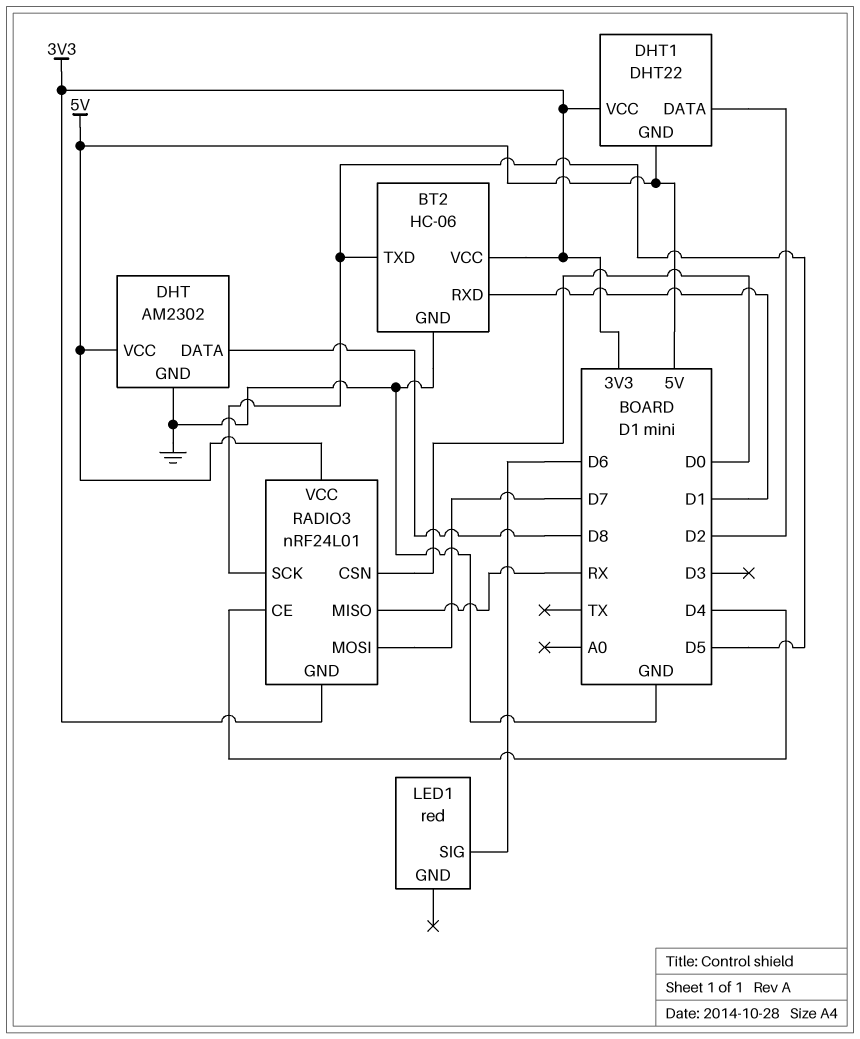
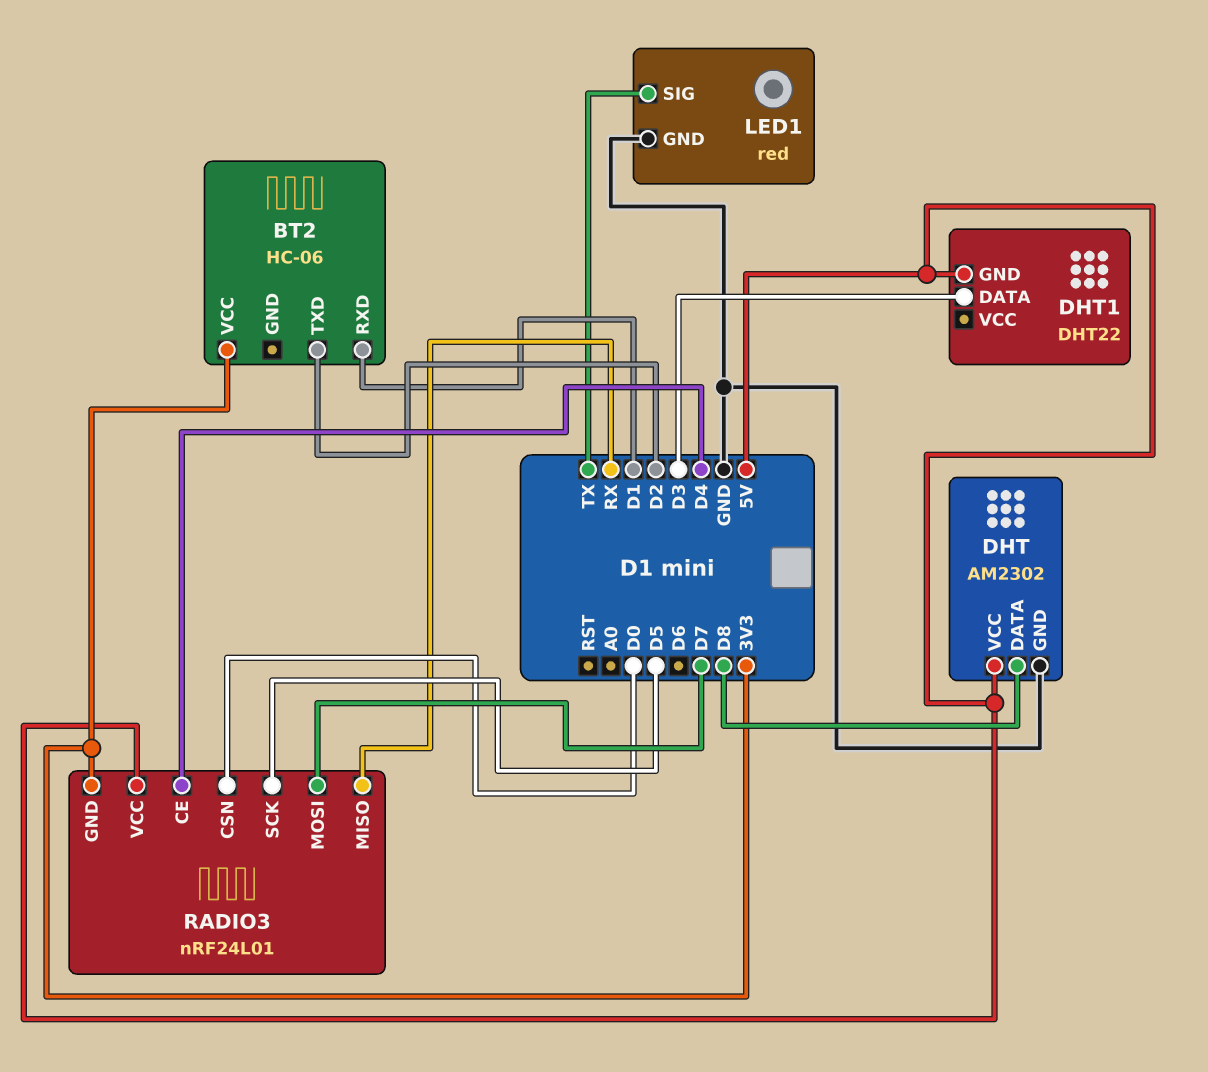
BT2 pin GND: GND -> none
BT2 pin TXD: D5 -> D2
DHT1 pin DATA: D2 -> D3
DHT1 pin VCC: 3V3 -> none
LED1 pin GND: none -> GND
LED1 pin SIG: D6 -> TX

